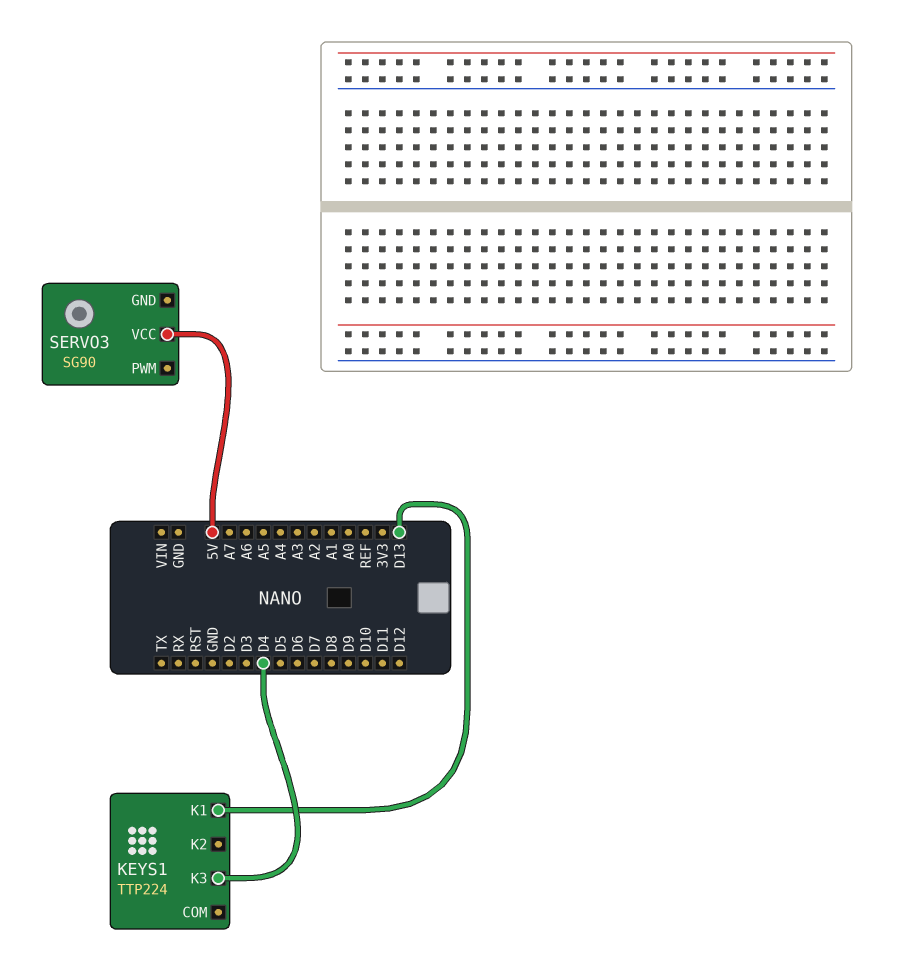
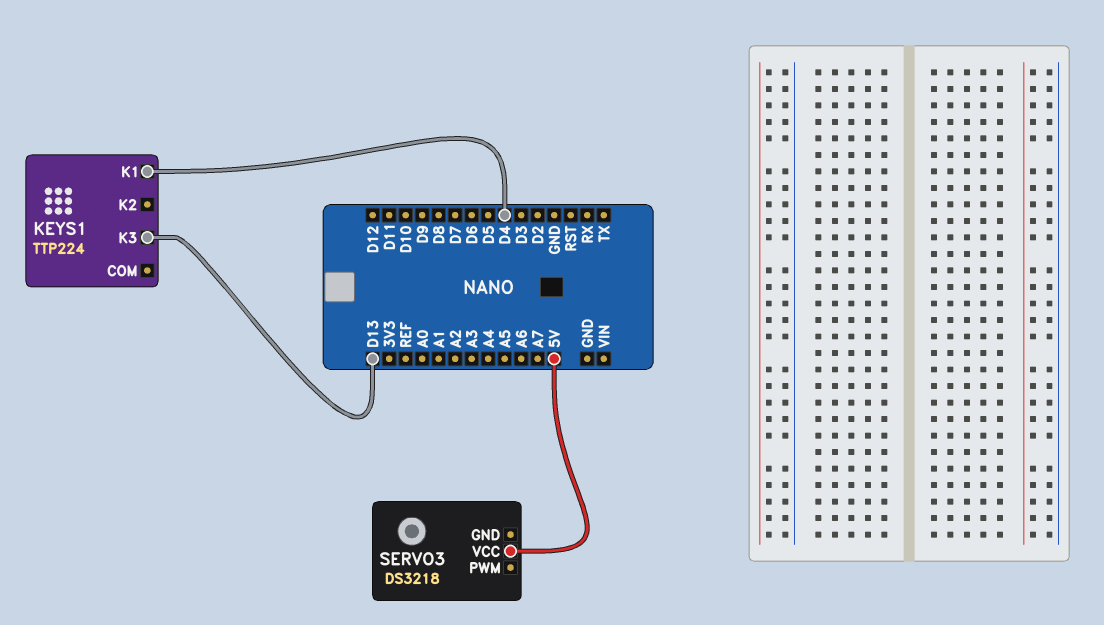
KEYS1 pin K1: D13 -> D4
KEYS1 pin K3: D4 -> D13
SERVO3: SG90 -> DS3218

